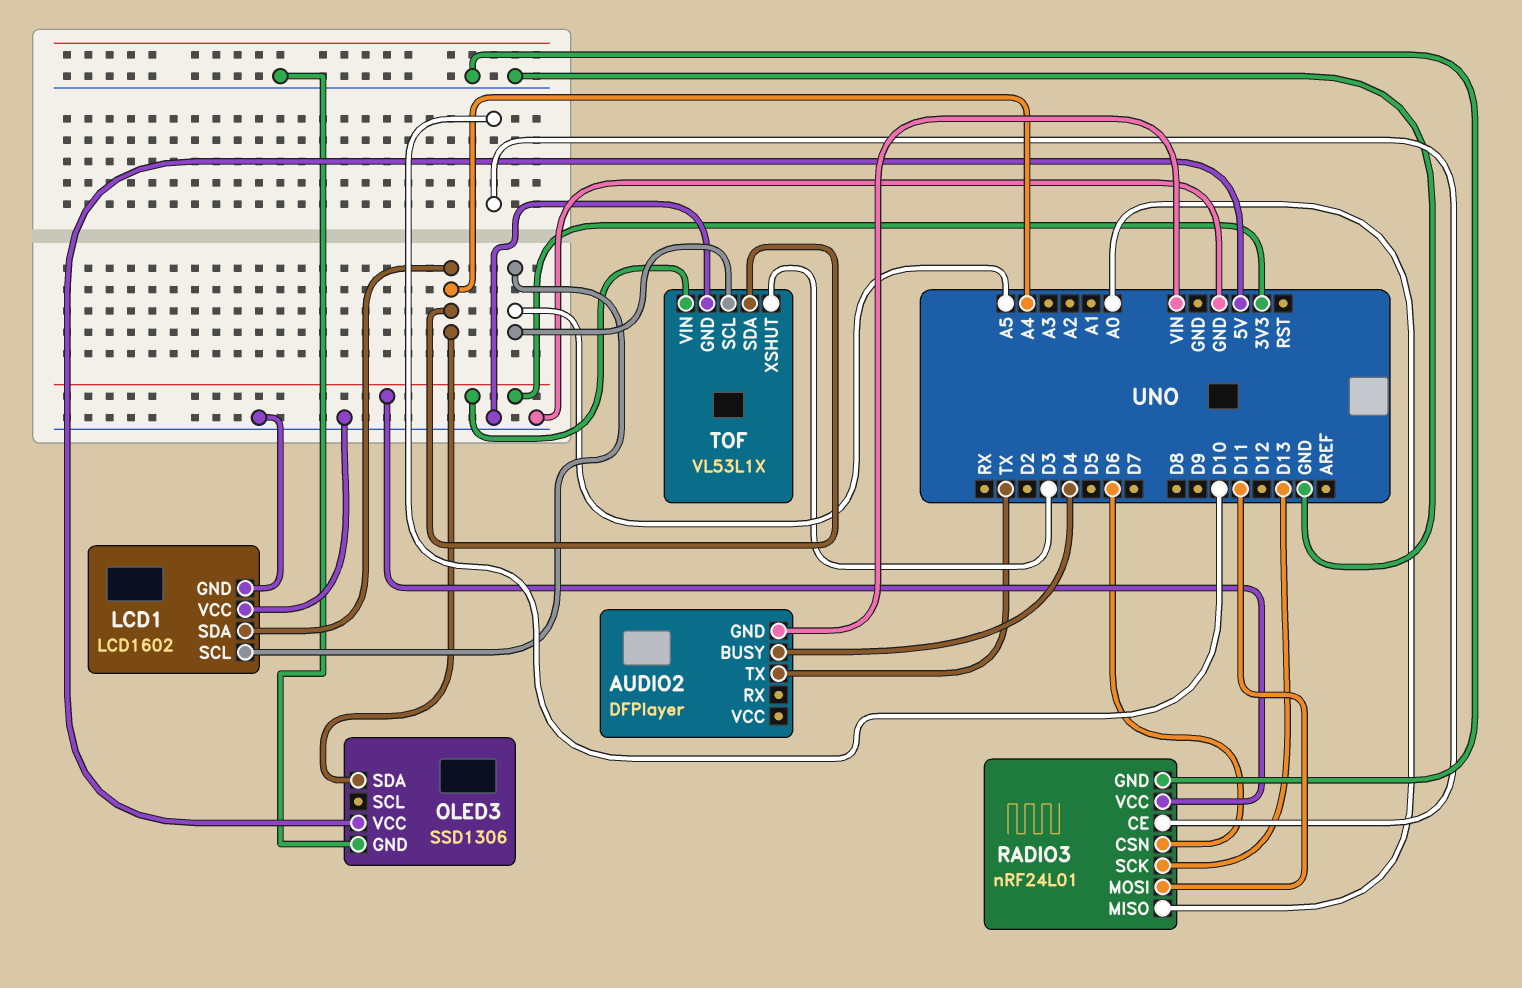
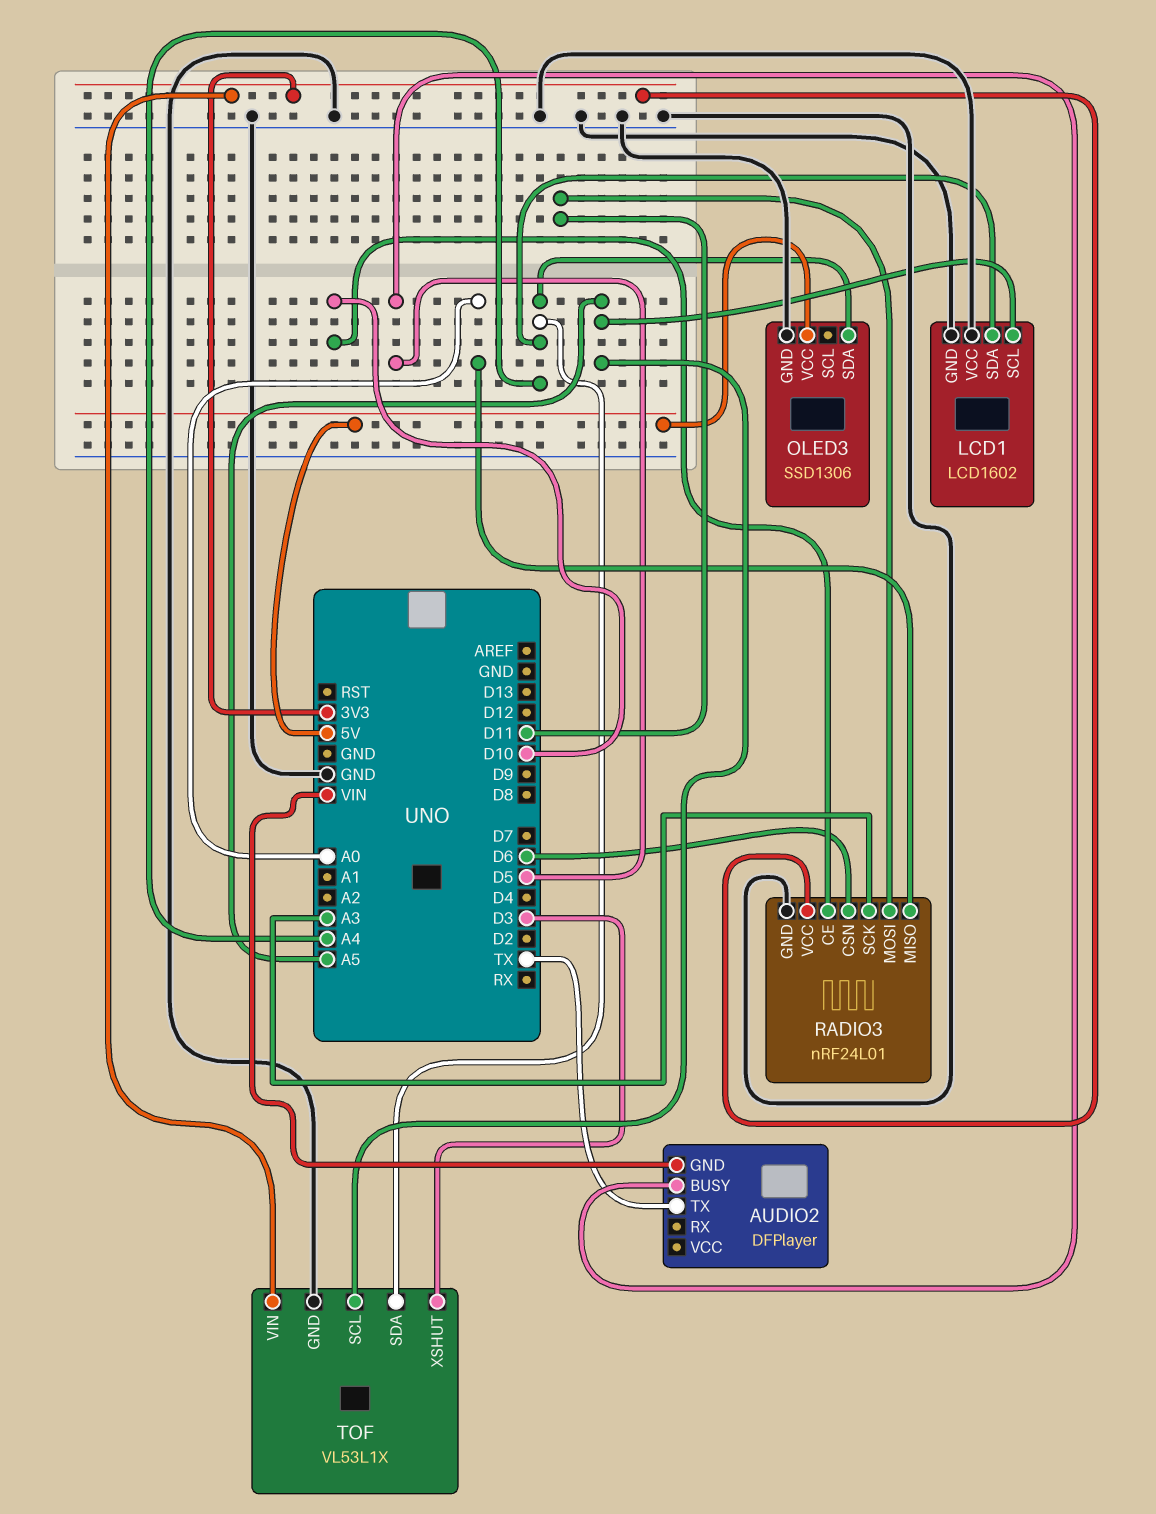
AUDIO2 pin BUSY: D4 -> D5
RADIO3 pin SCK: D13 -> A3

